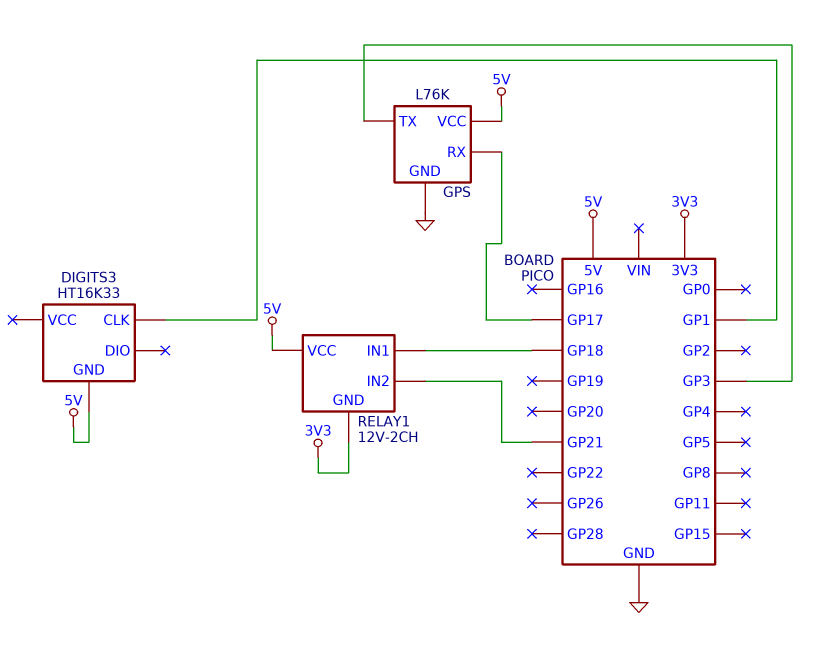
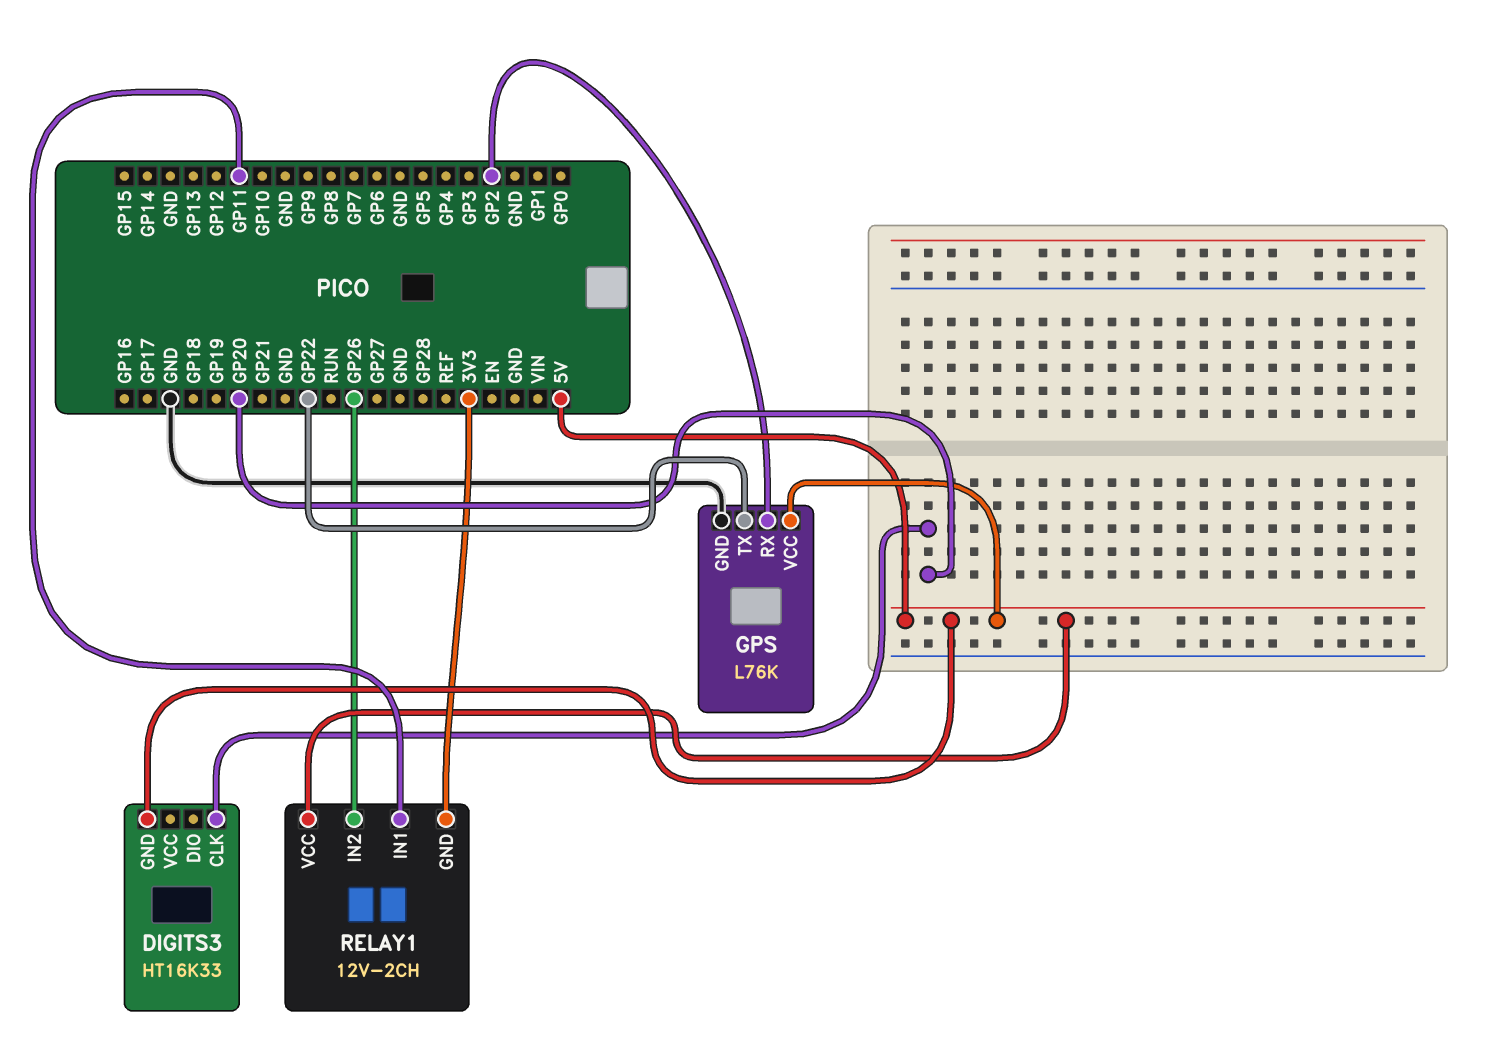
DIGITS3 pin CLK: GP1 -> GP20
GPS pin RX: GP17 -> GP2
GPS pin TX: GP3 -> GP22
RELAY1 pin IN1: GP18 -> GP11
RELAY1 pin IN2: GP21 -> GP26

